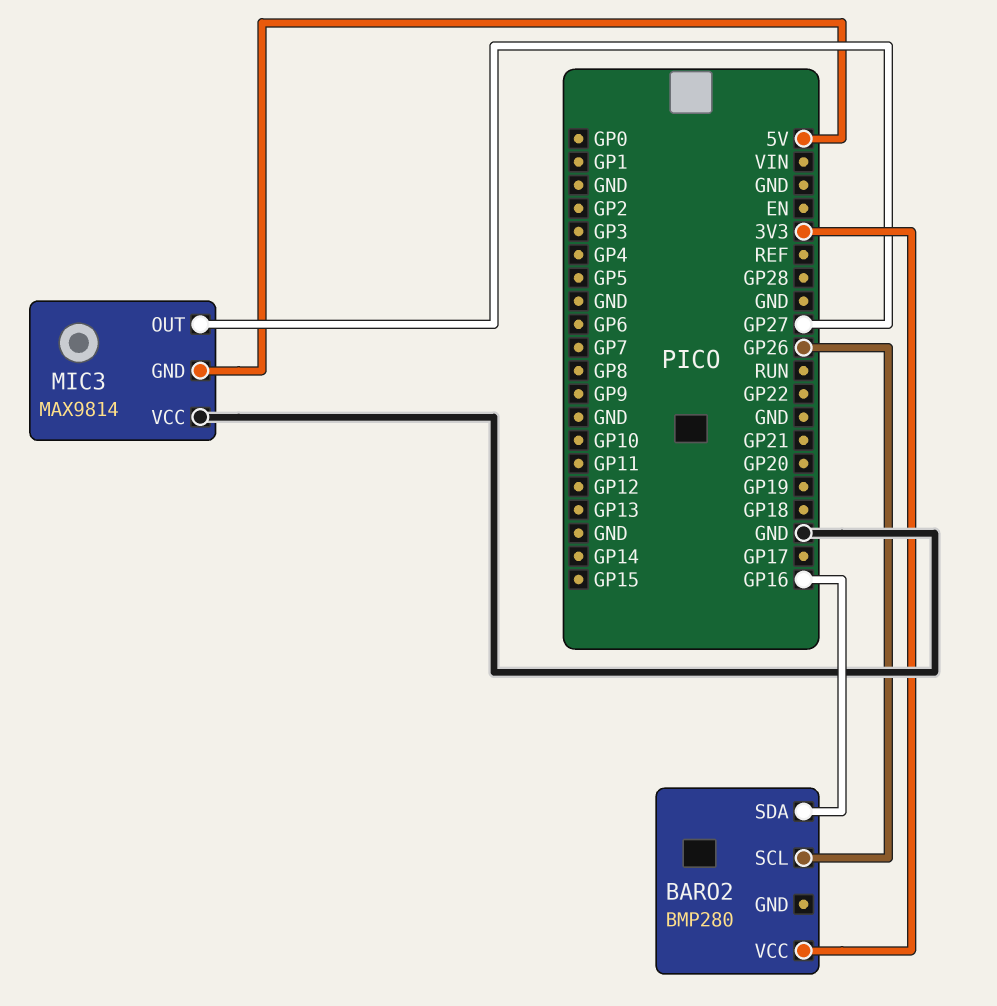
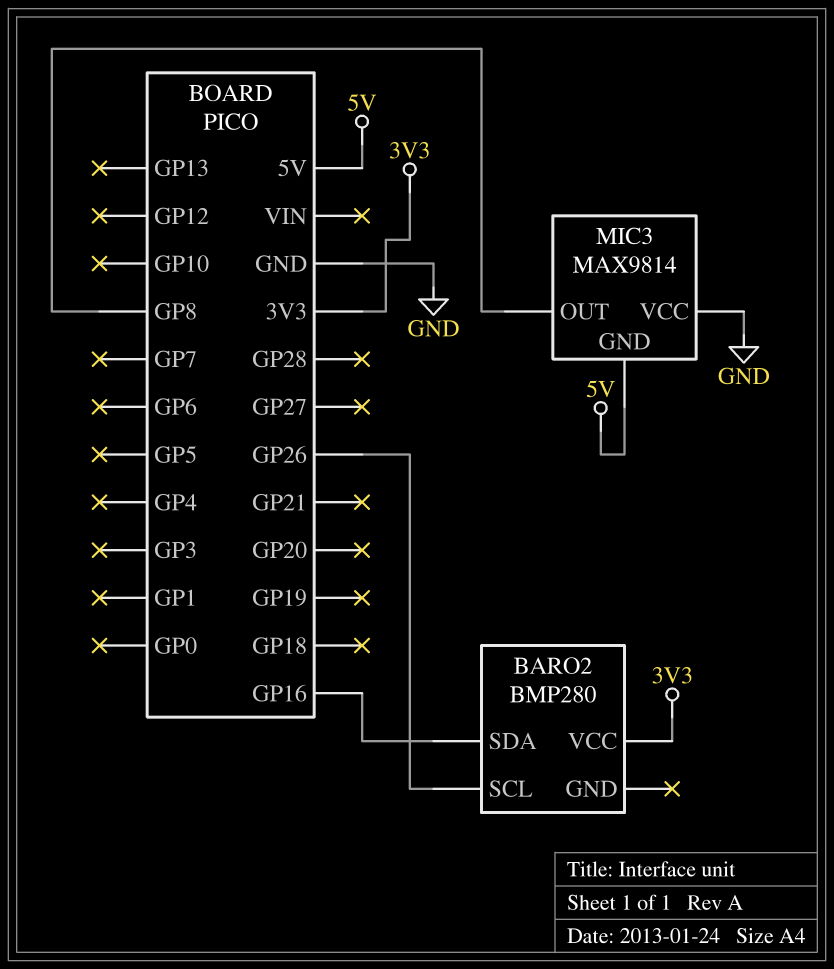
MIC3 pin OUT: GP27 -> GP8

